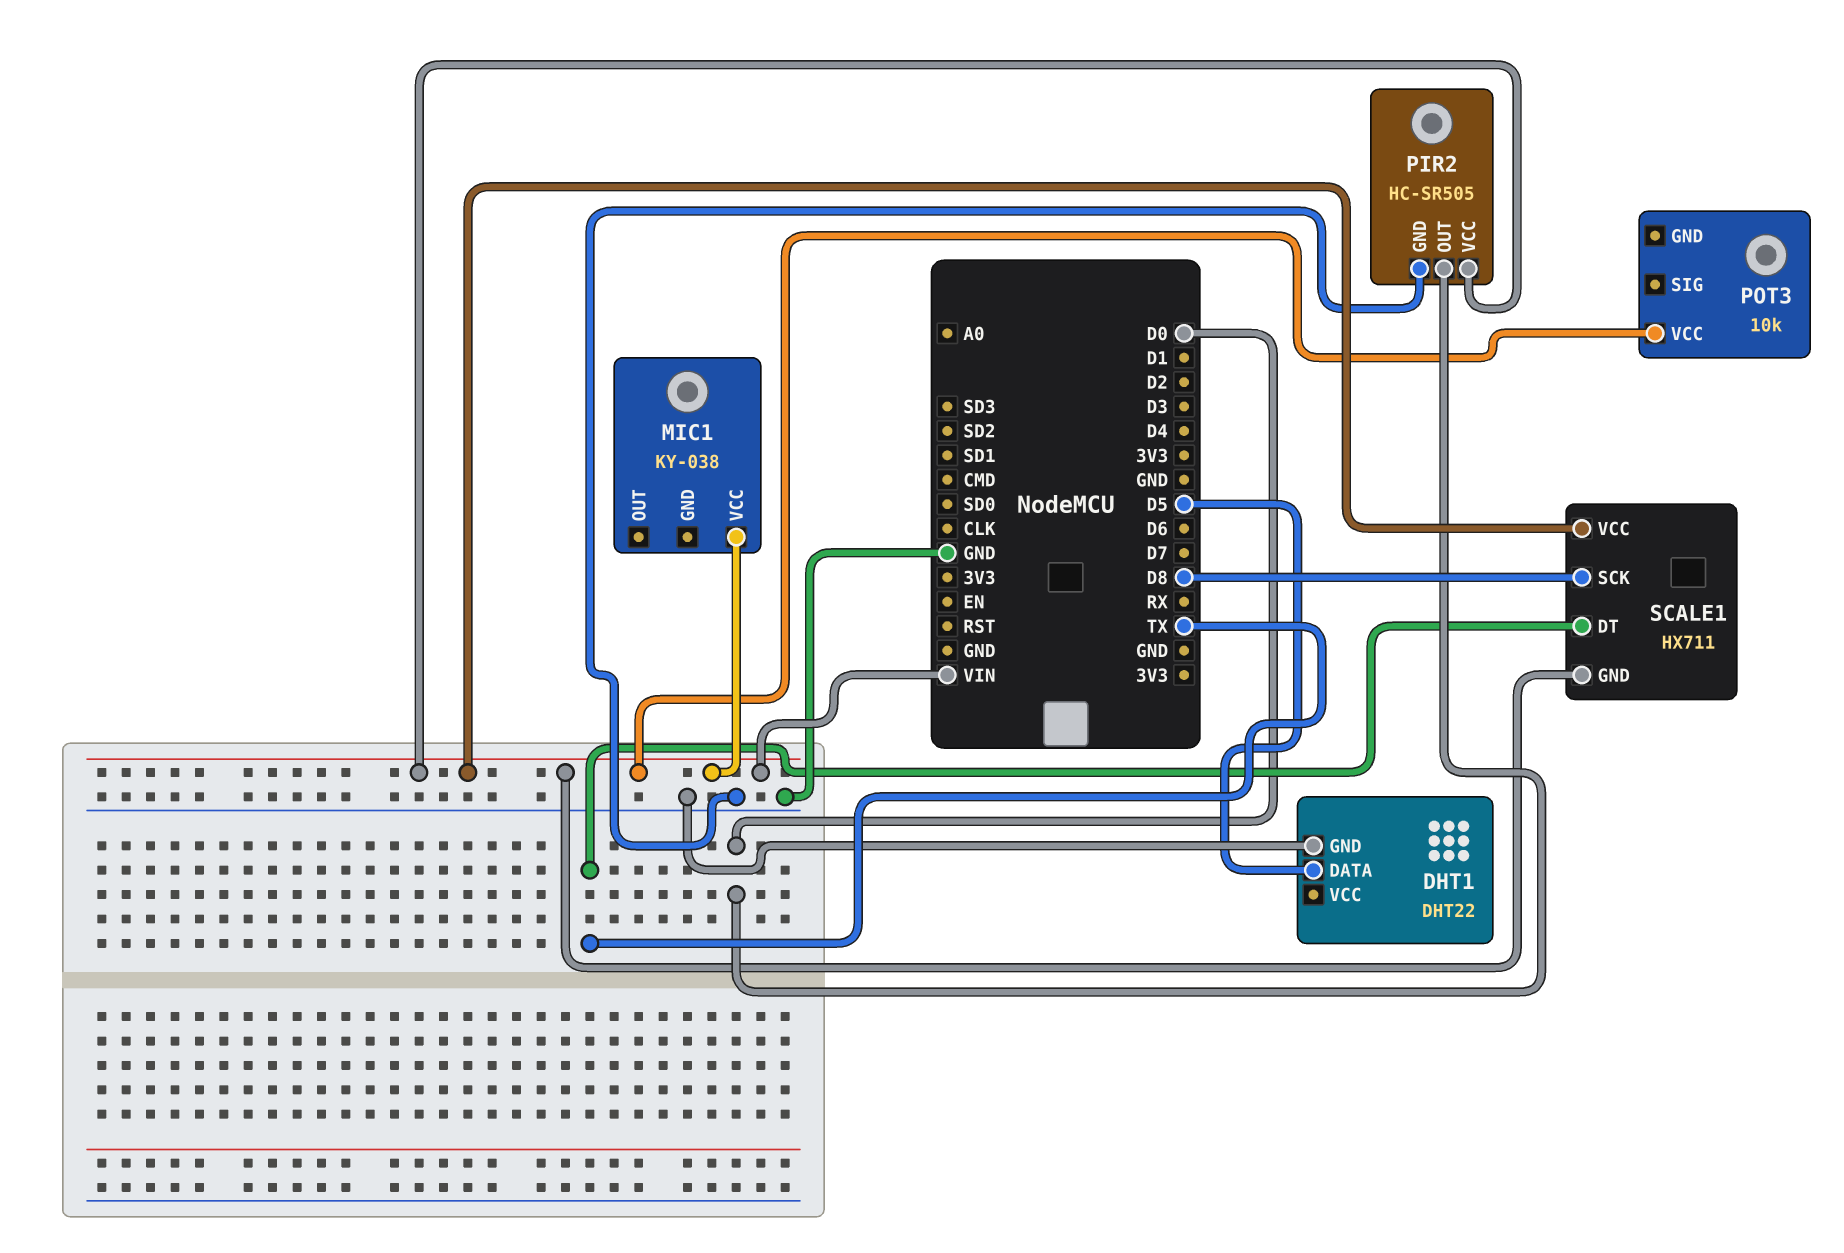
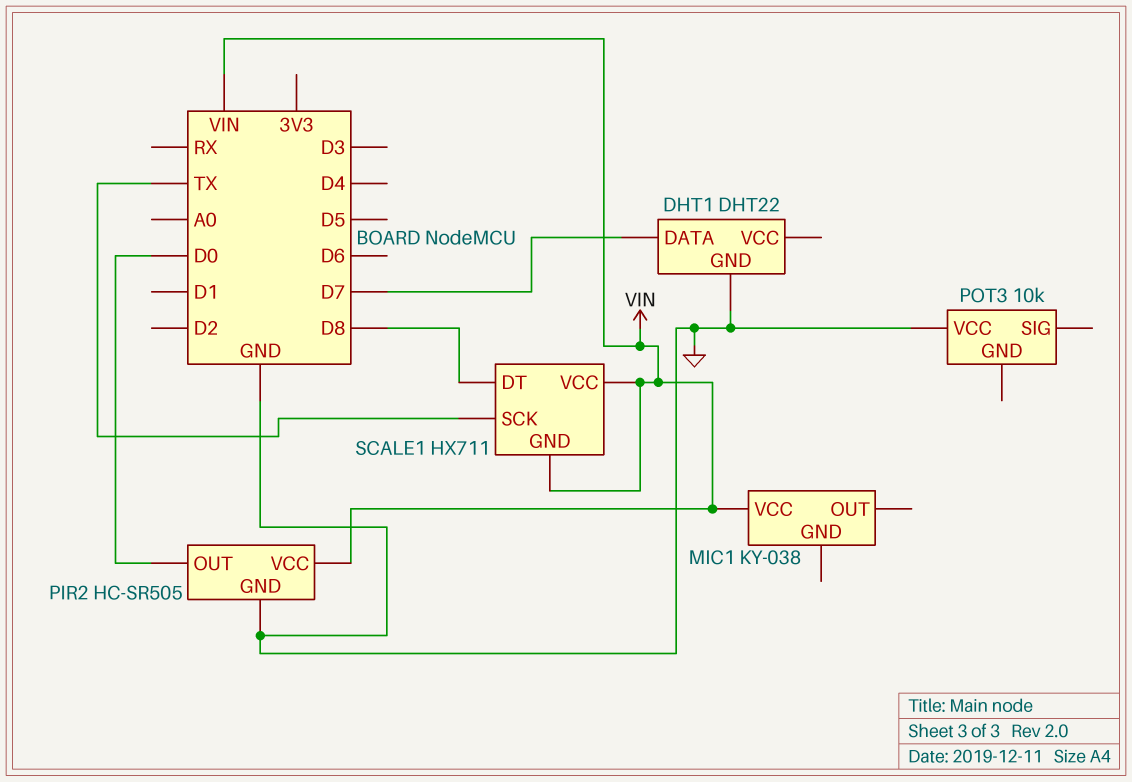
DHT1 pin DATA: D5 -> D7
POT3 pin VCC: VIN -> GND
SCALE1 pin DT: TX -> D8
SCALE1 pin SCK: D8 -> TX

